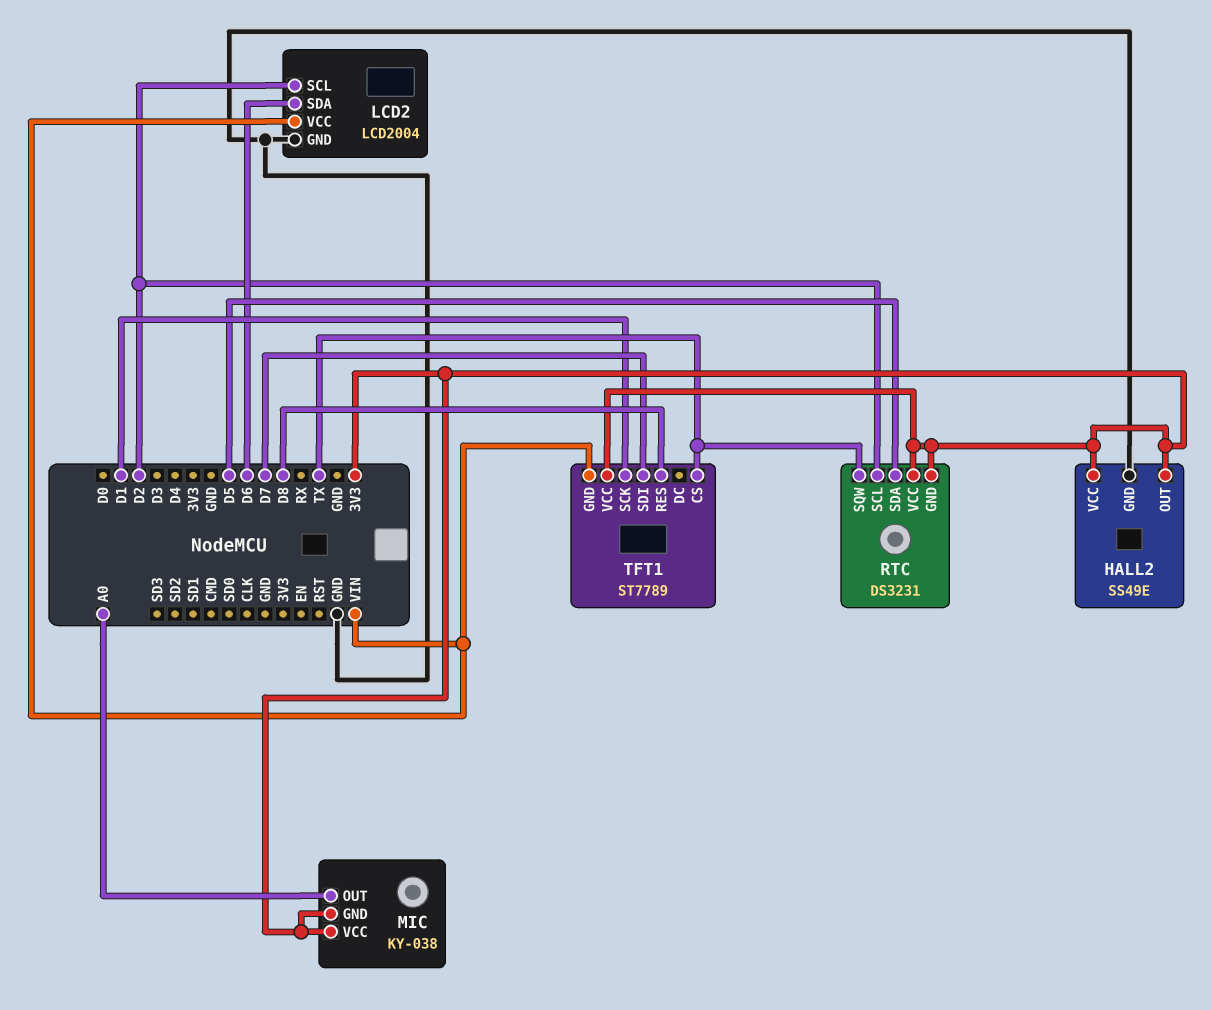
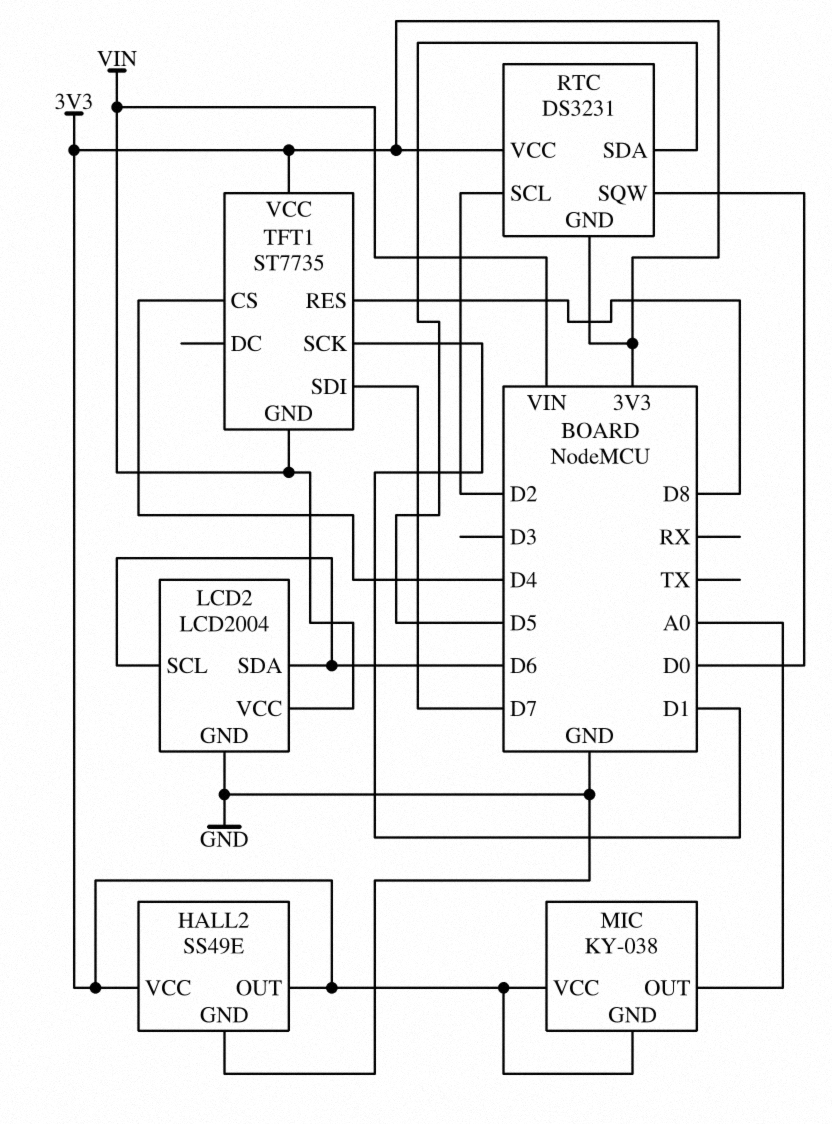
LCD2 pin SCL: D2 -> D6
RTC pin SQW: TX -> D0
TFT1: ST7789 -> ST7735
TFT1 pin CS: TX -> D4

